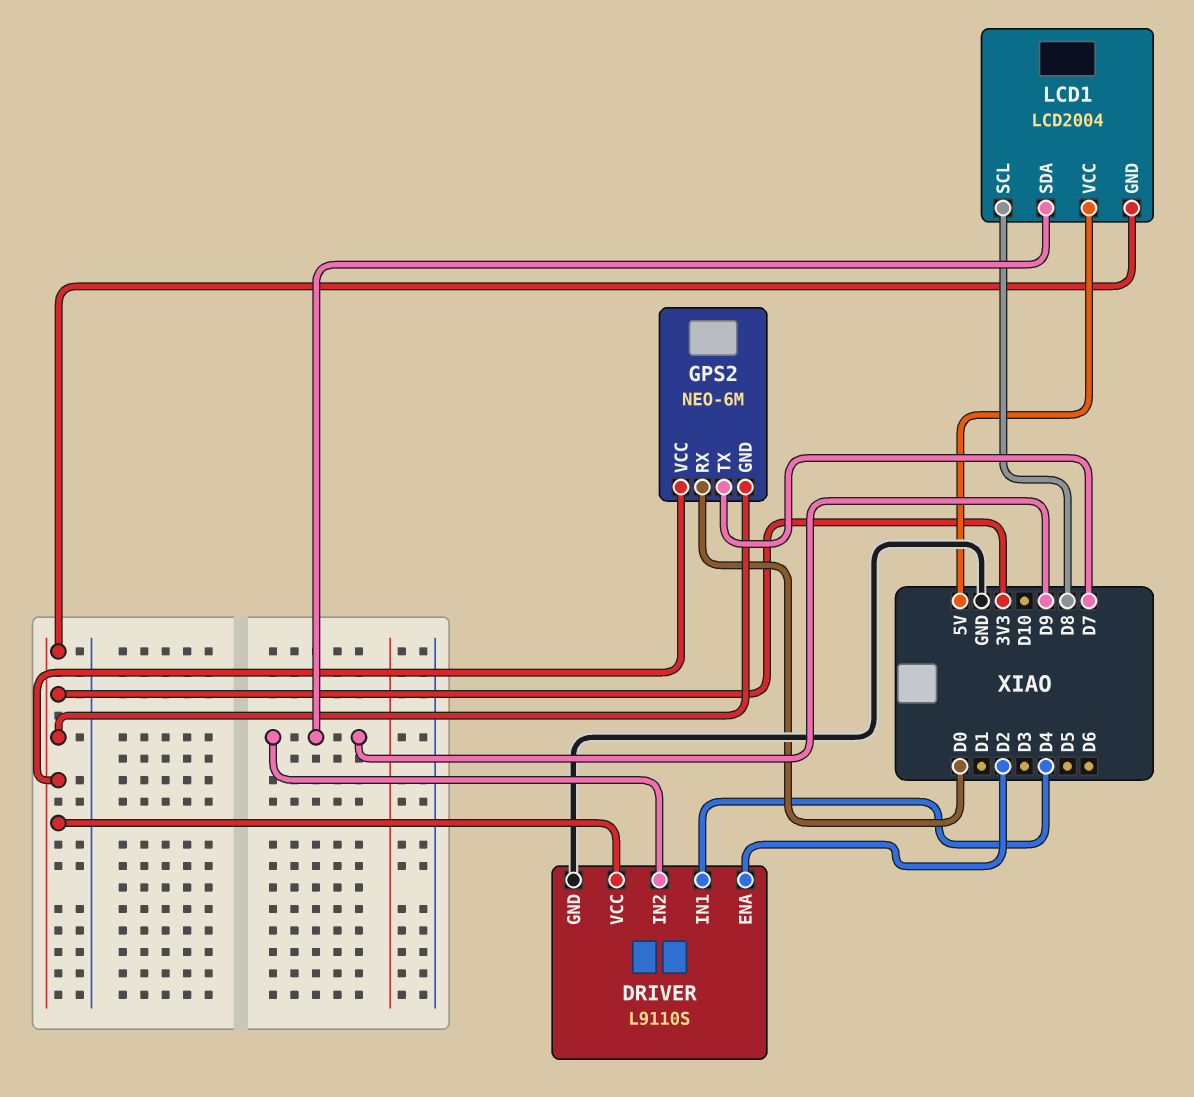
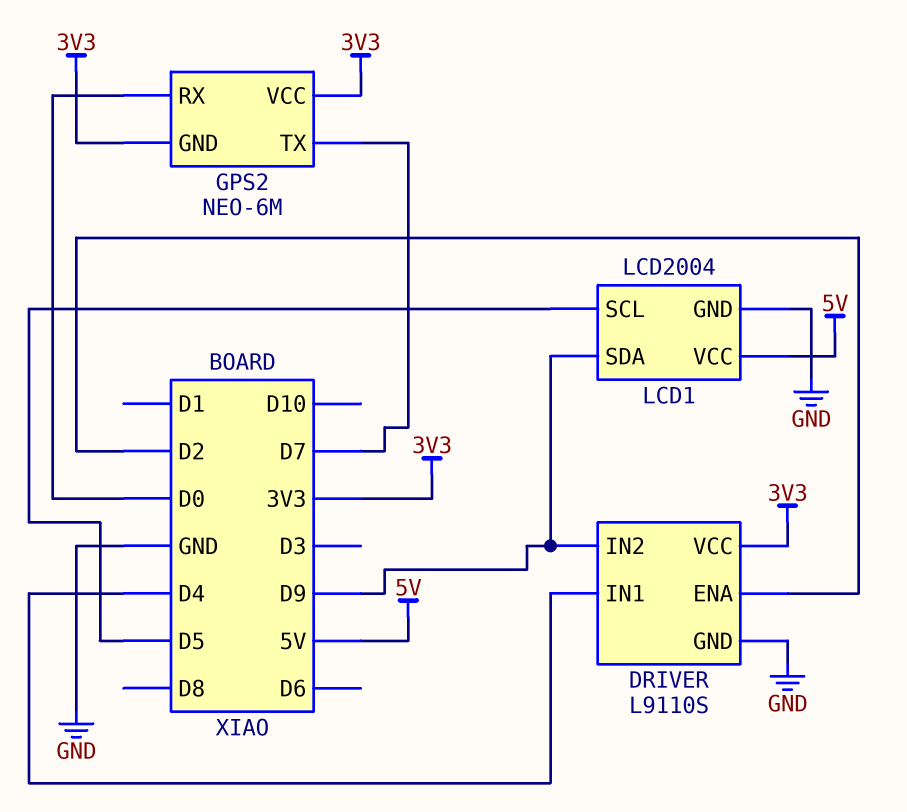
LCD1 pin GND: 3V3 -> GND
LCD1 pin SCL: D8 -> D5

